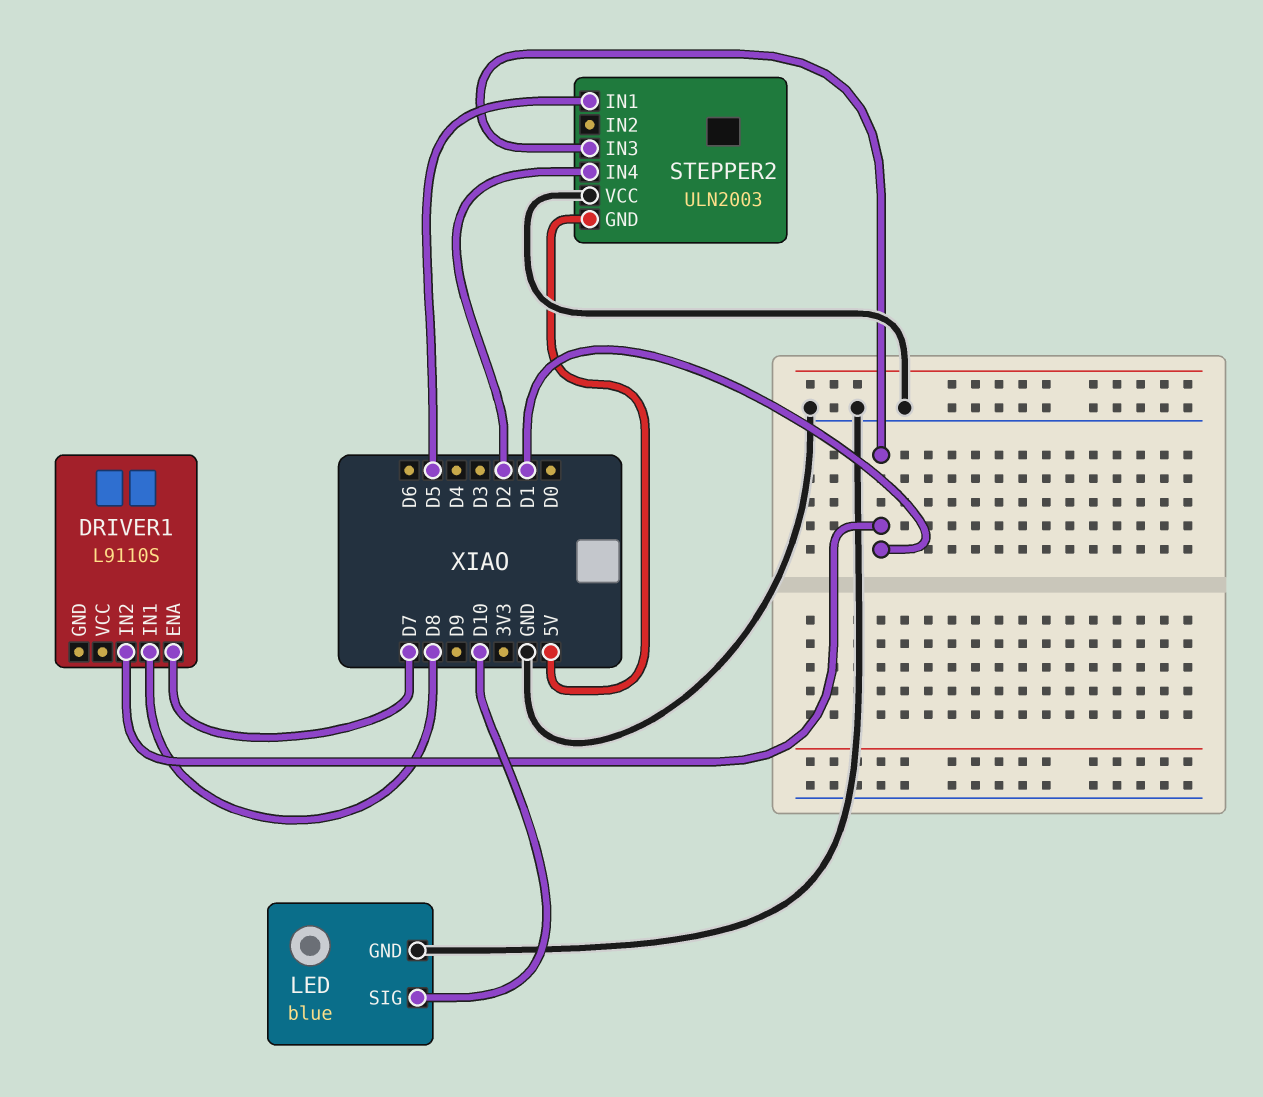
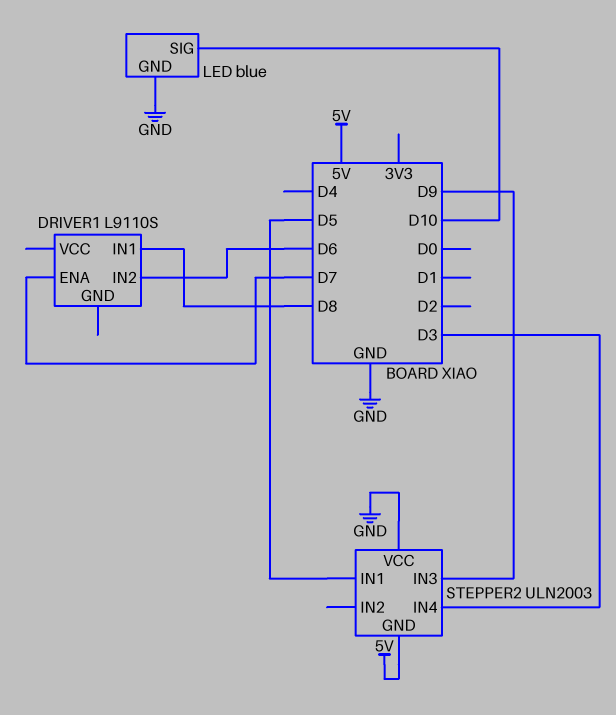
DRIVER1 pin IN2: D1 -> D6
STEPPER2 pin IN3: D1 -> D9
STEPPER2 pin IN4: D2 -> D3

